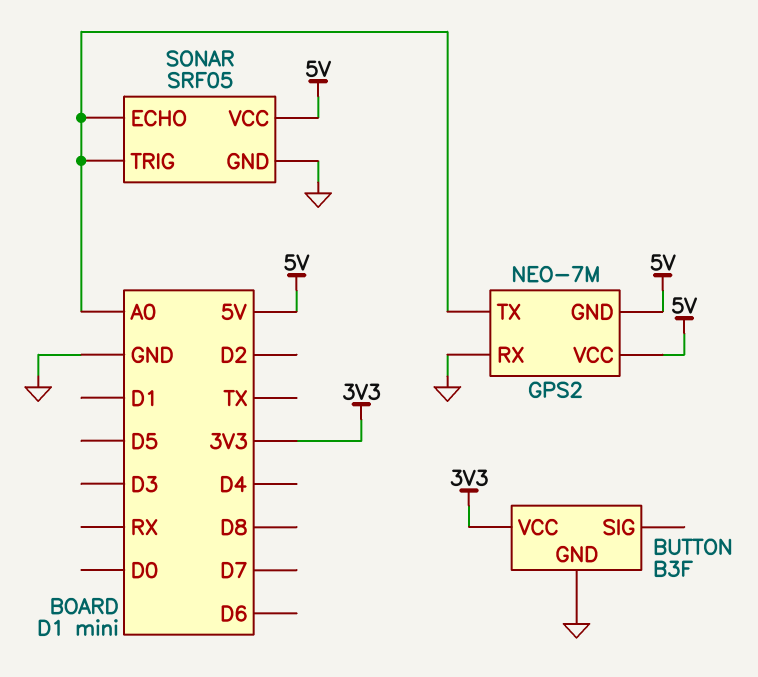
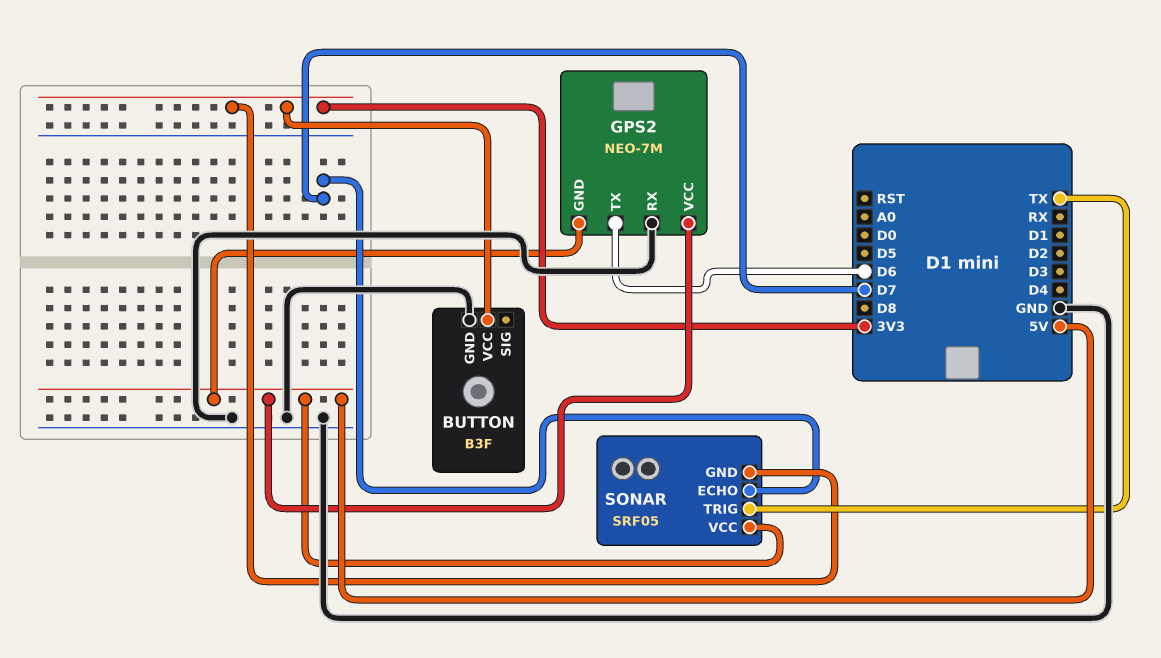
GPS2 pin TX: A0 -> D6
SONAR pin ECHO: A0 -> D7
SONAR pin GND: GND -> 3V3
SONAR pin TRIG: A0 -> TX

